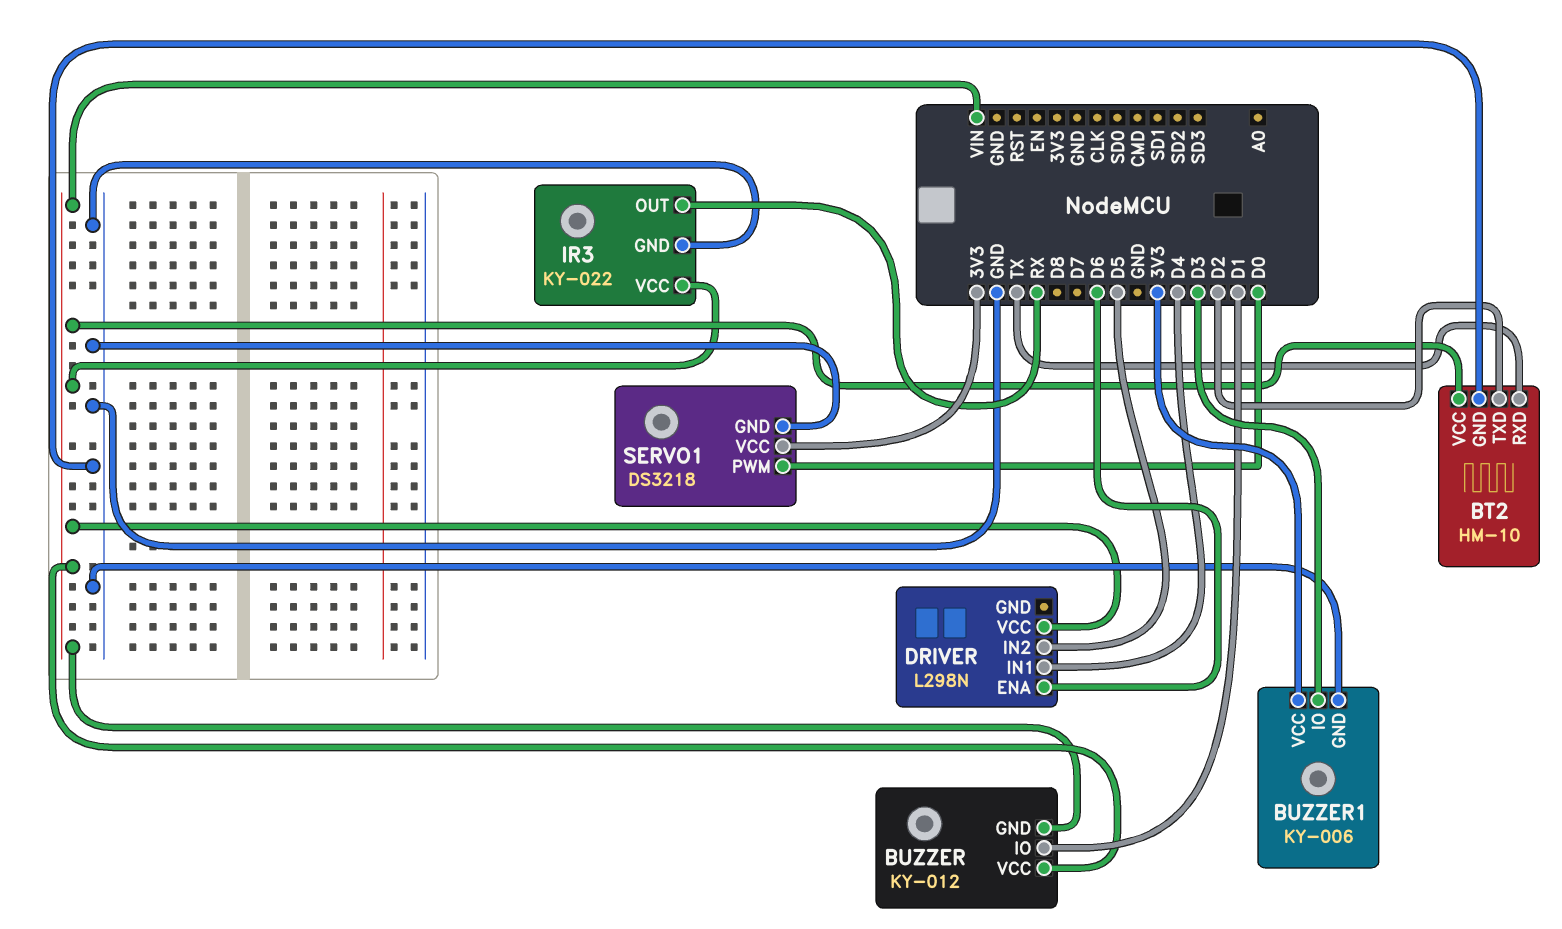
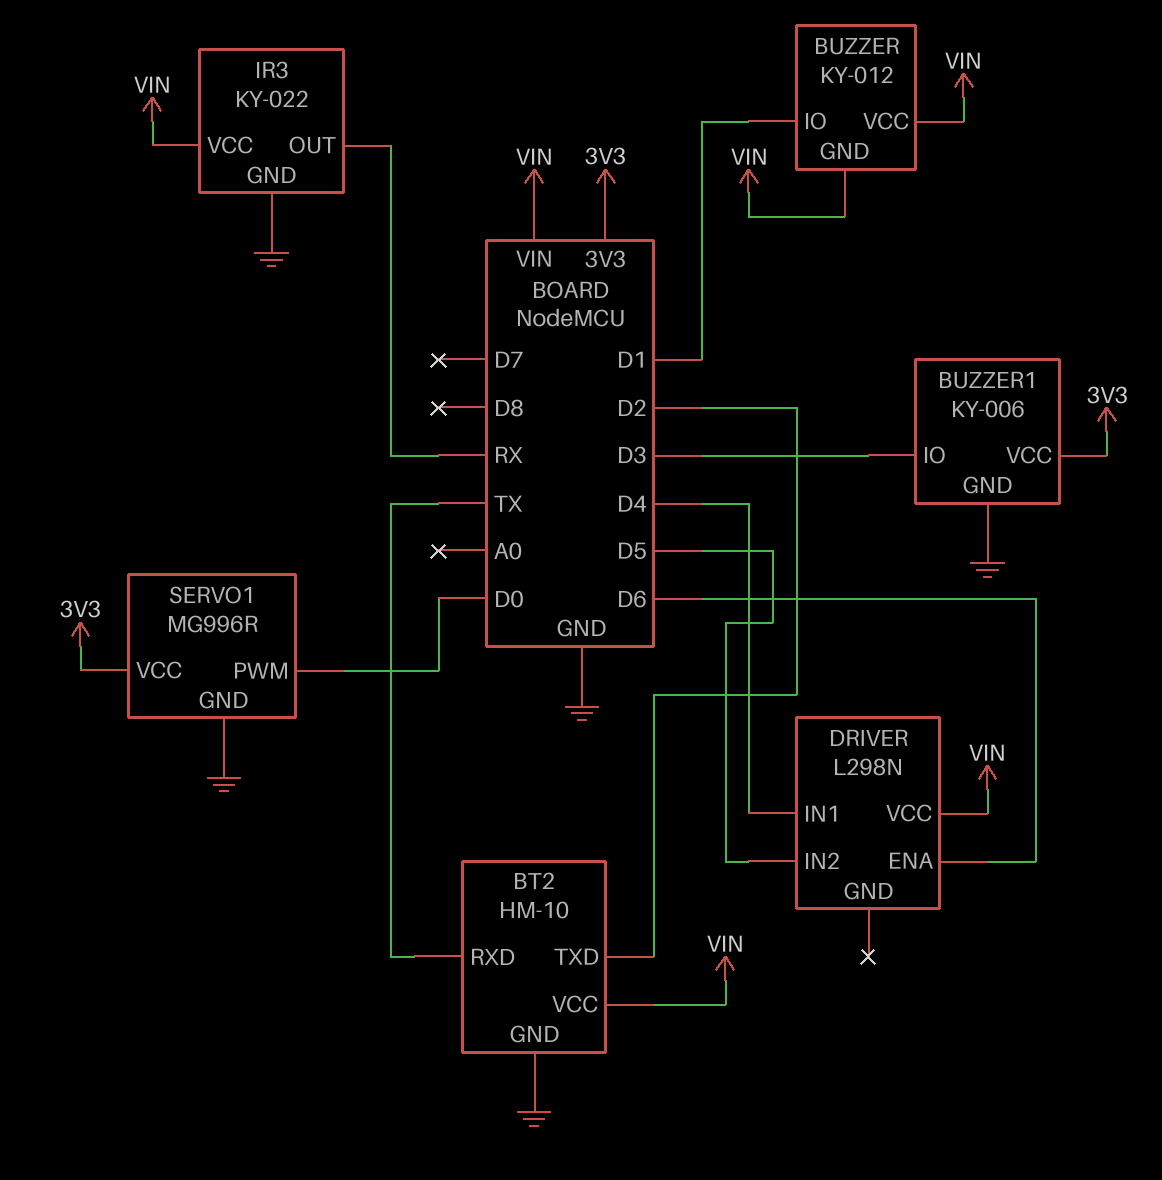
SERVO1: DS3218 -> MG996R

